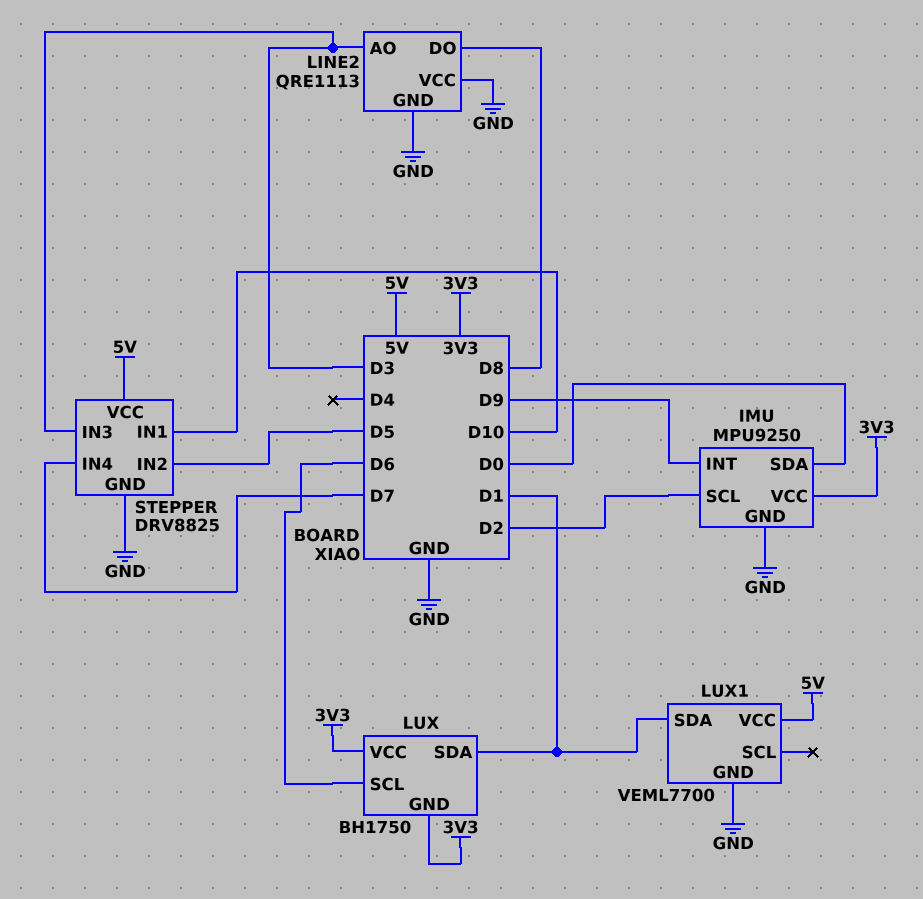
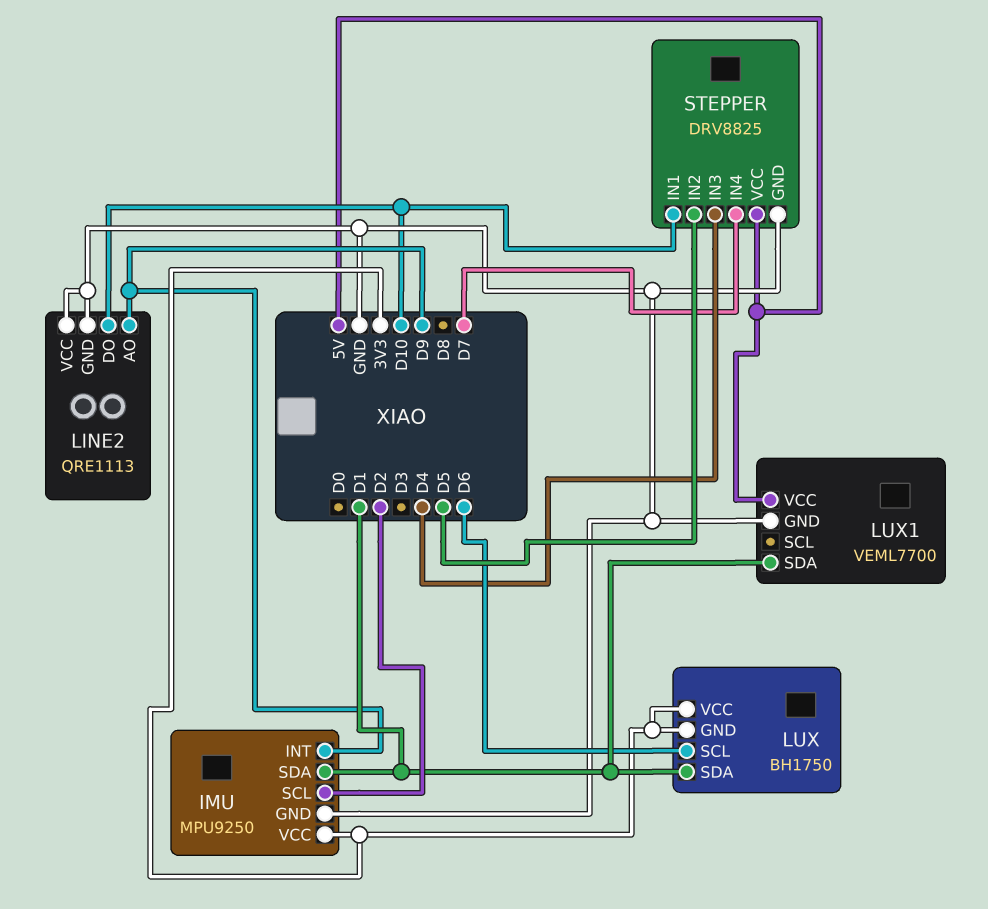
IMU pin SDA: D0 -> D1
LINE2 pin AO: D3 -> D9
LINE2 pin DO: D8 -> D10
STEPPER pin IN3: D3 -> D4

